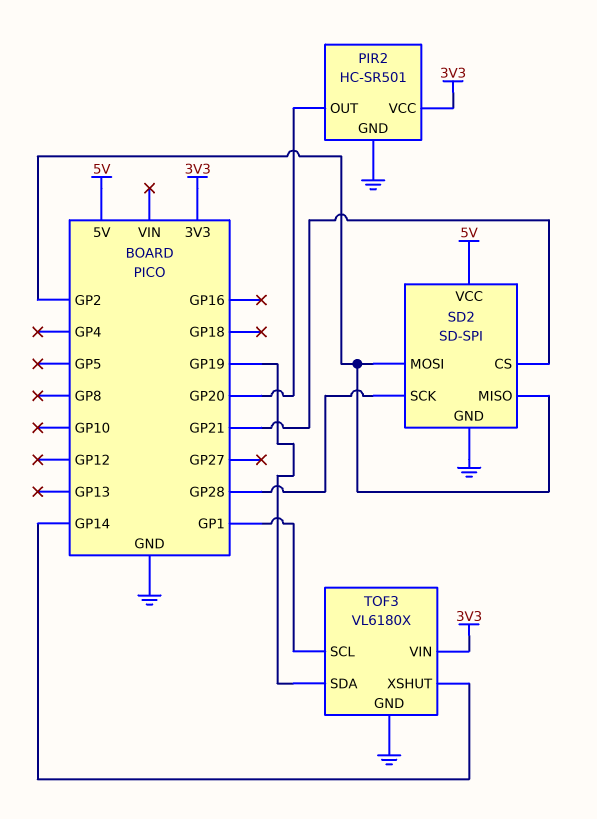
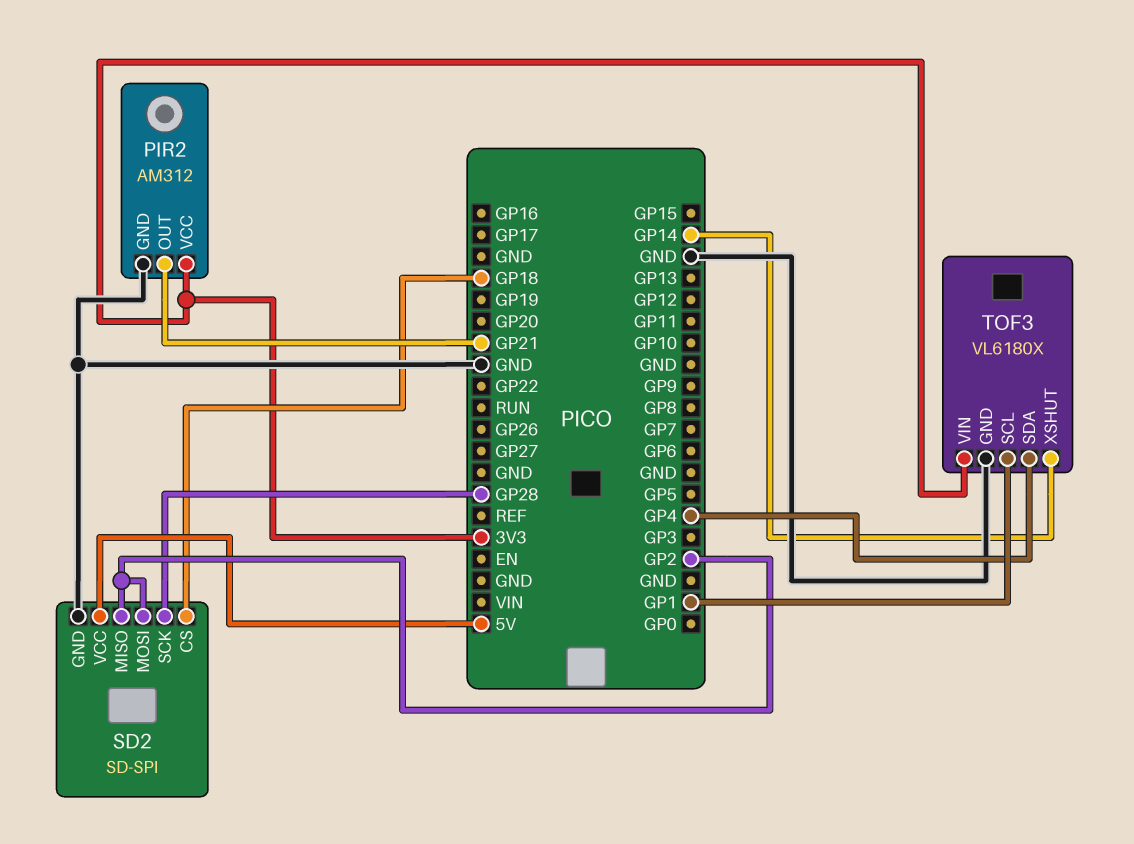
PIR2: HC-SR501 -> AM312
PIR2 pin OUT: GP20 -> GP21
SD2 pin CS: GP21 -> GP18
TOF3 pin SDA: GP19 -> GP4

